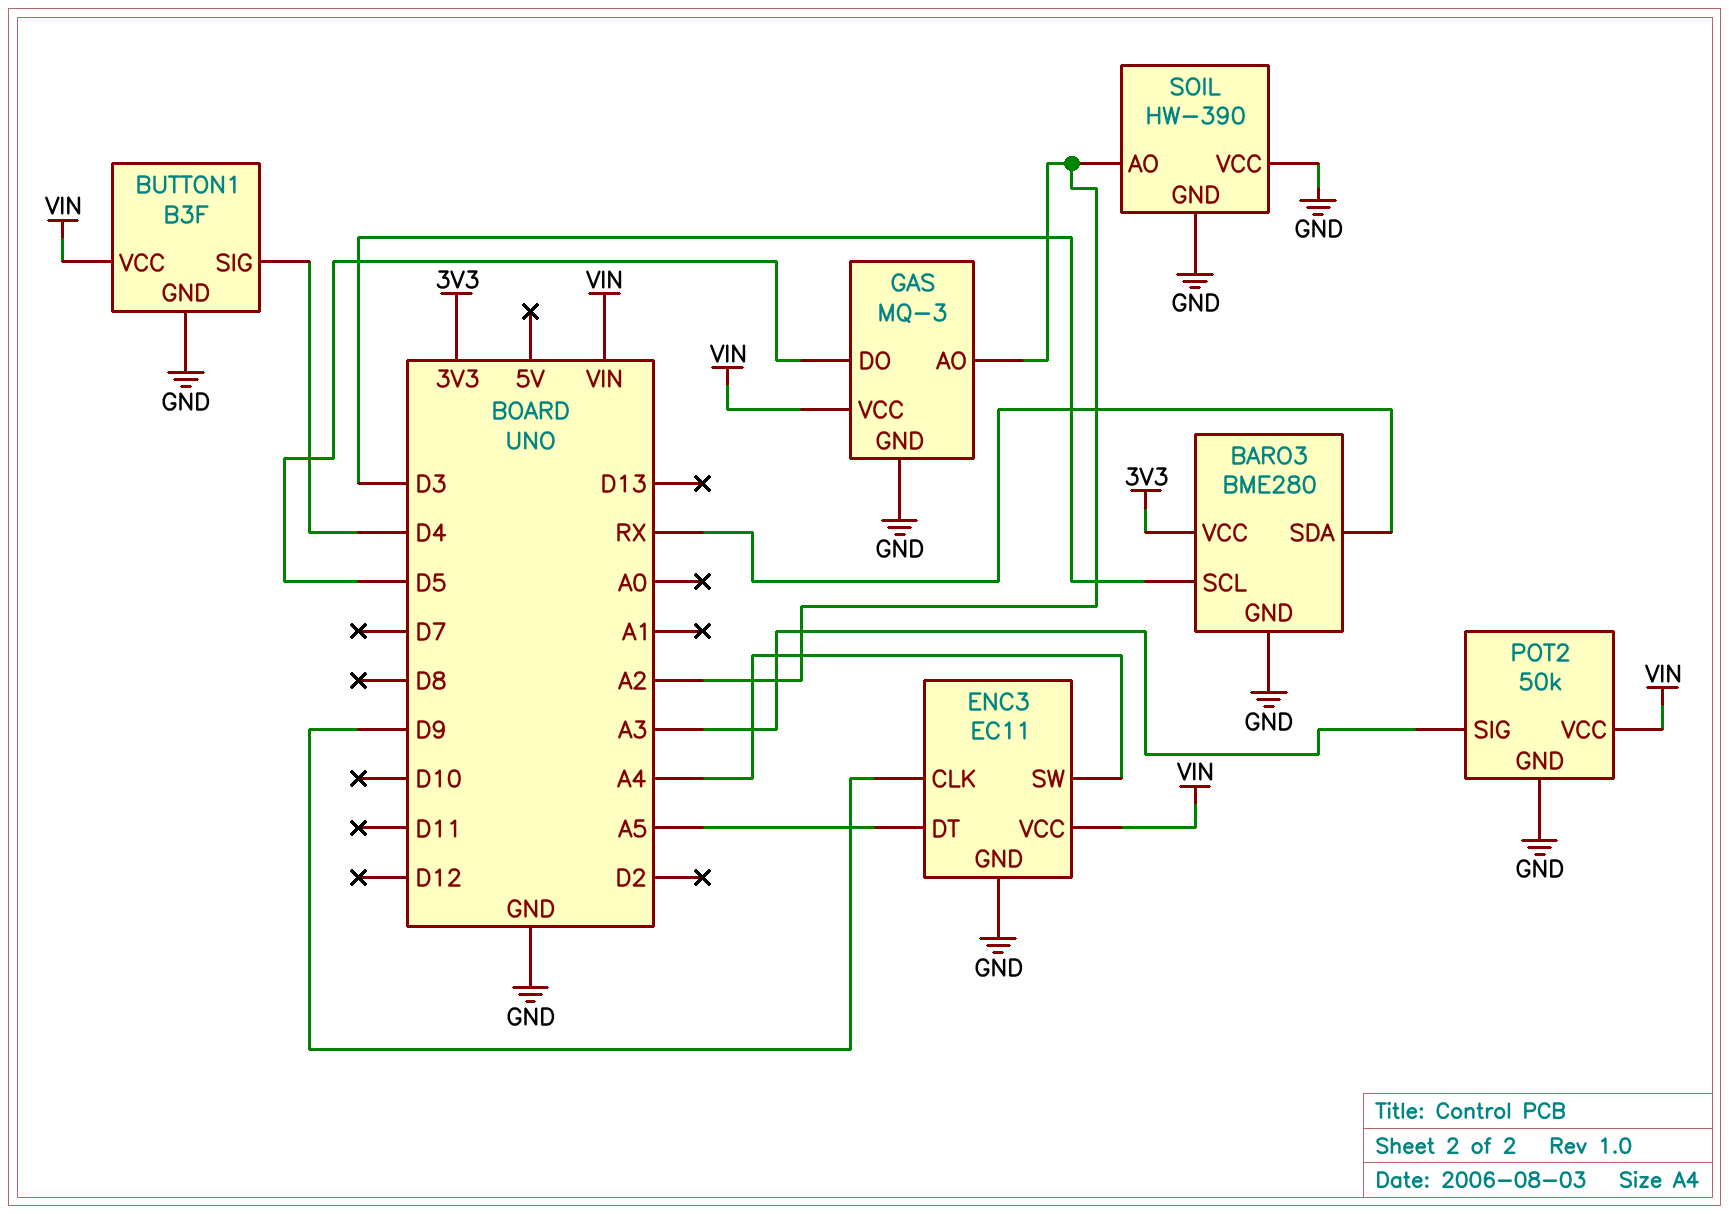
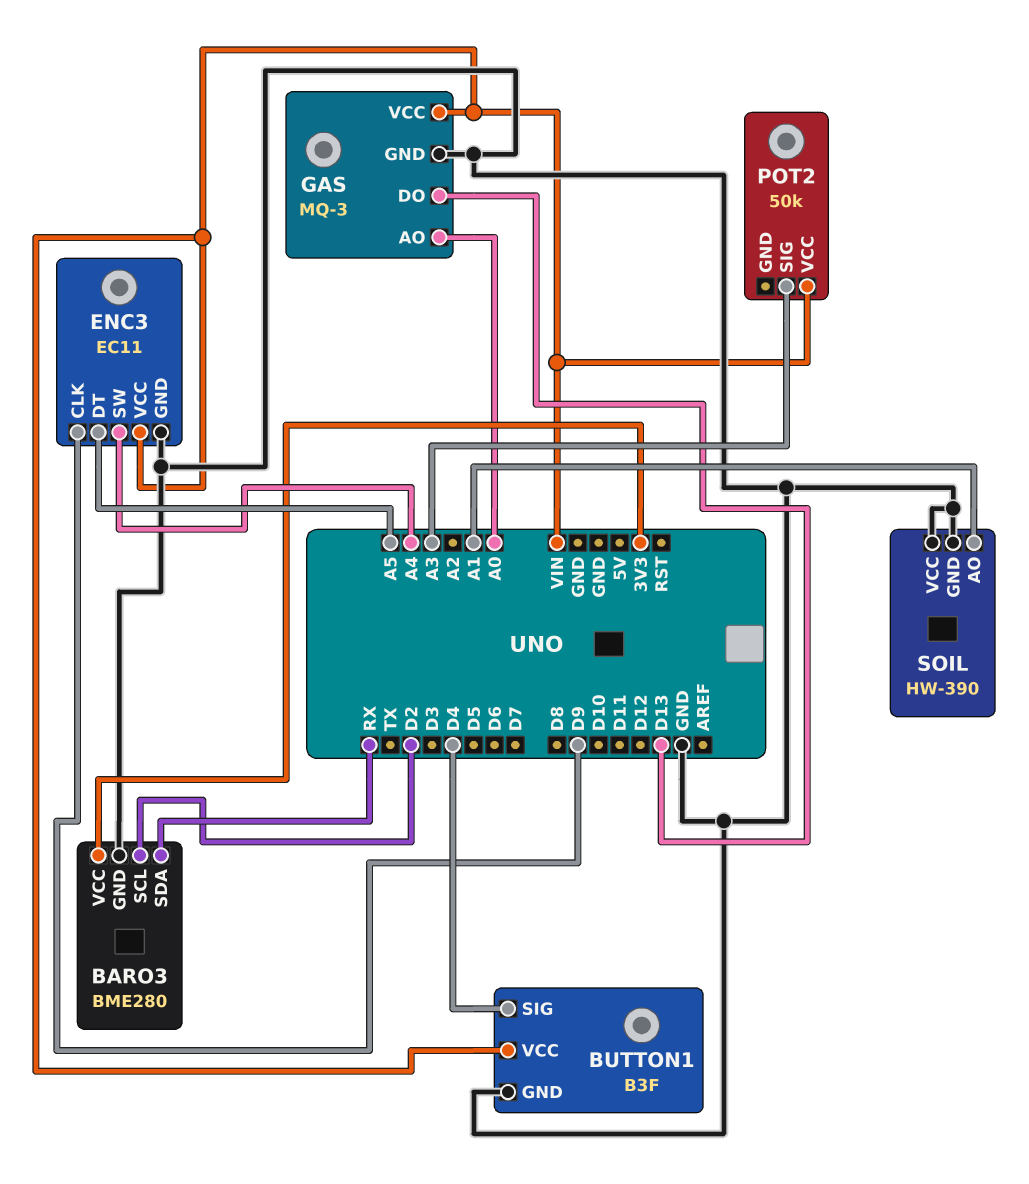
BARO3 pin SCL: D3 -> D2
GAS pin AO: A2 -> A0
GAS pin DO: D5 -> D13
POT2 pin GND: GND -> none
SOIL pin AO: A2 -> A1

